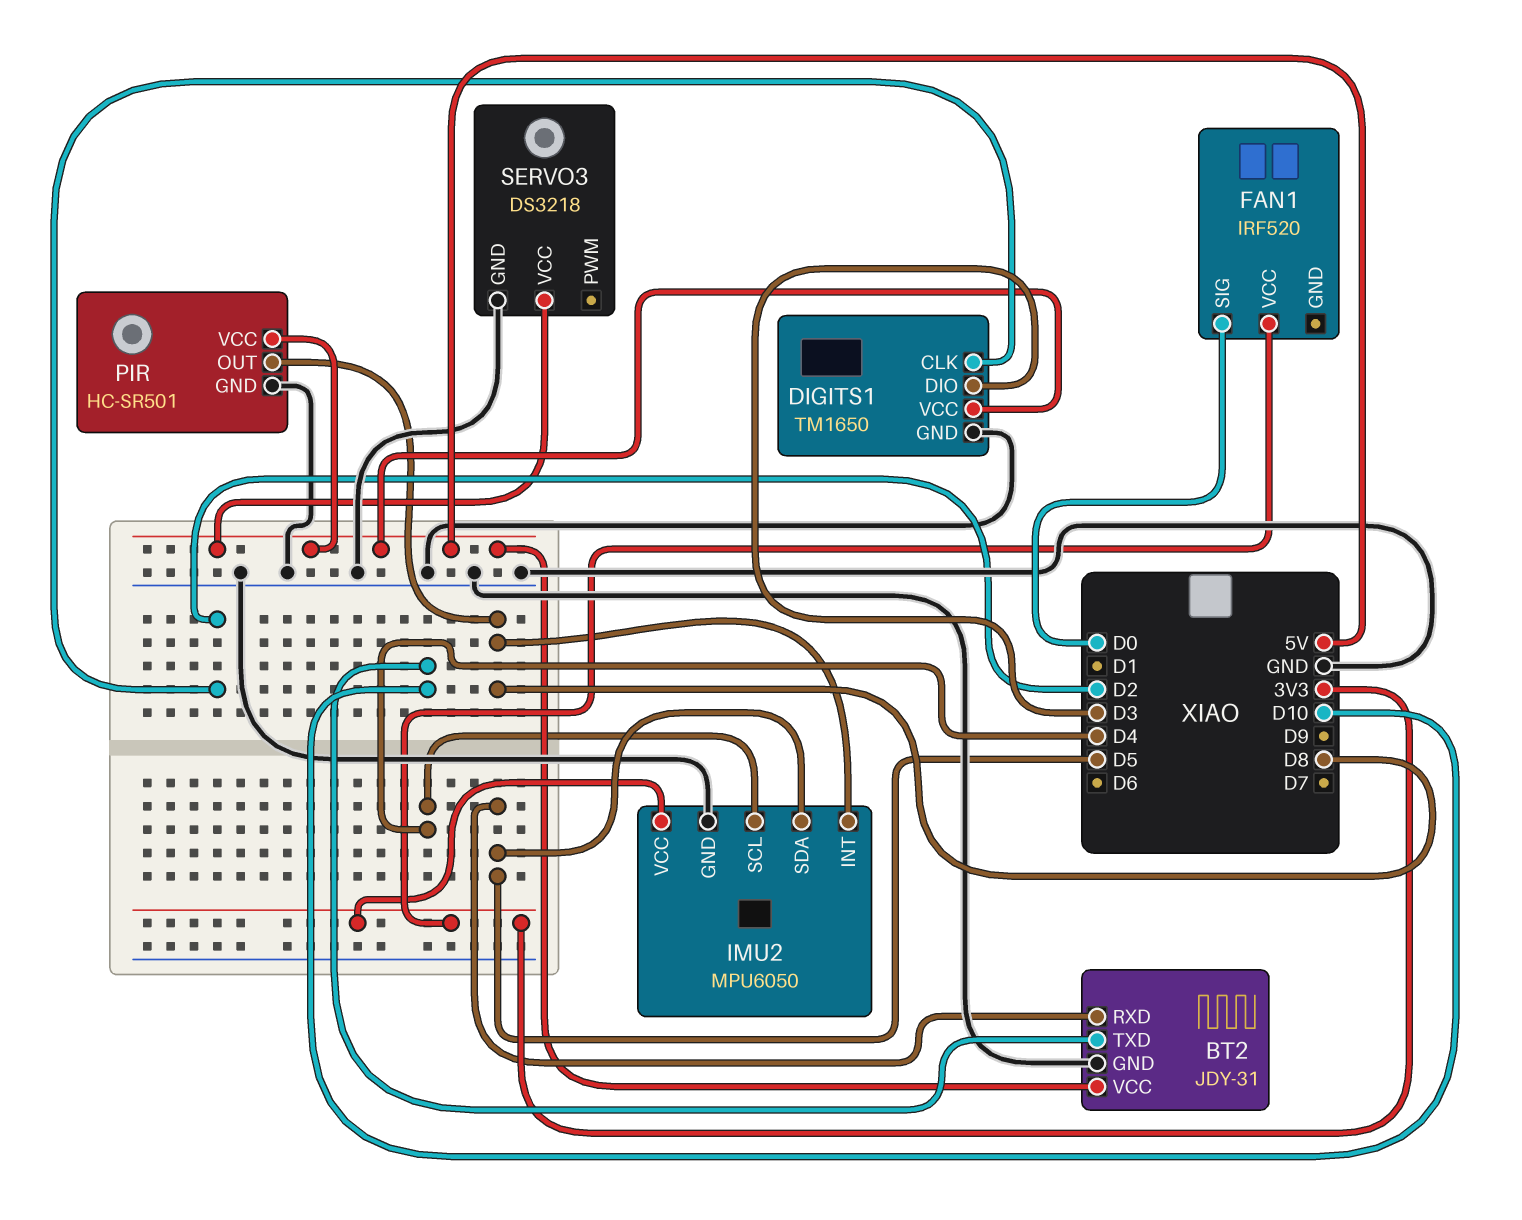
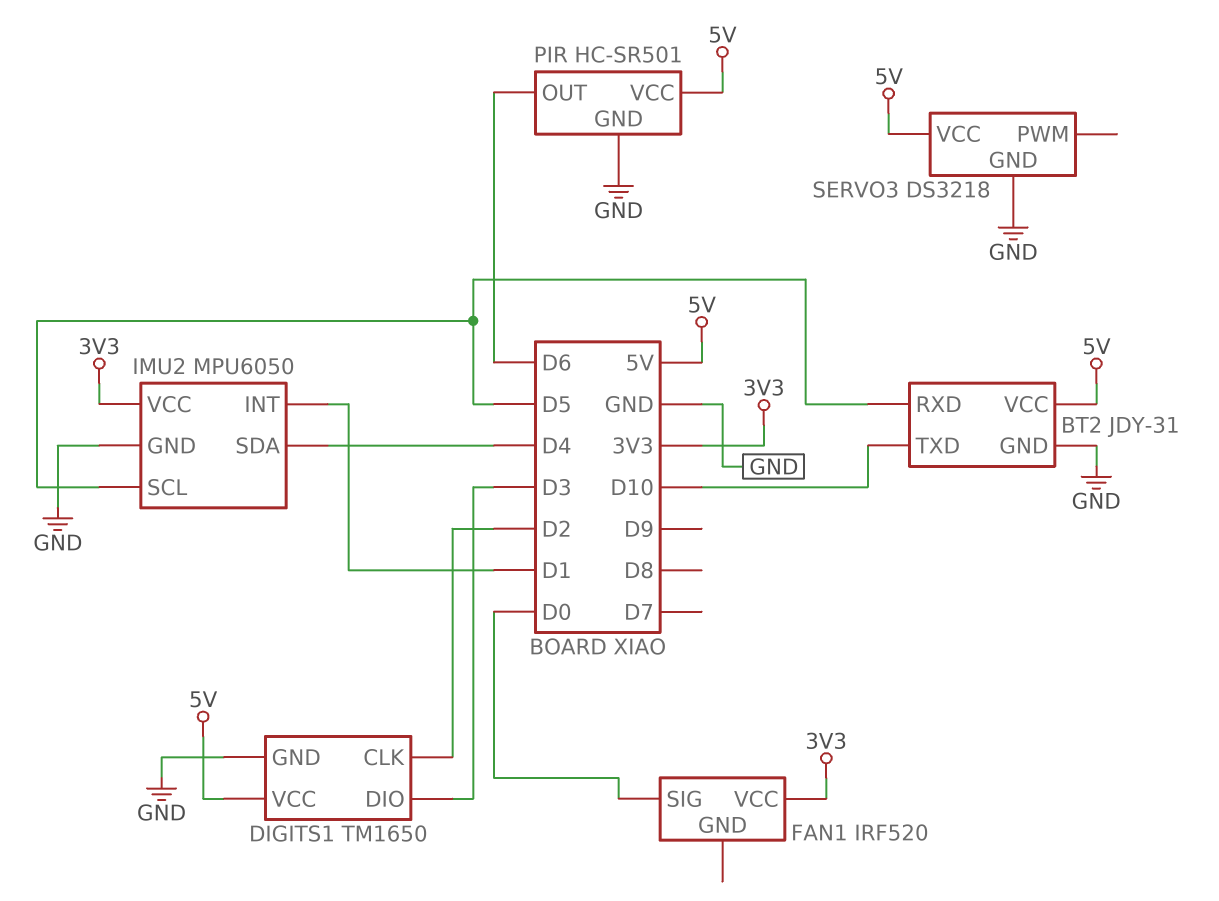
IMU2 pin INT: D8 -> D1
IMU2 pin SCL: D4 -> D5
IMU2 pin SDA: D5 -> D4
PIR pin OUT: D8 -> D6

